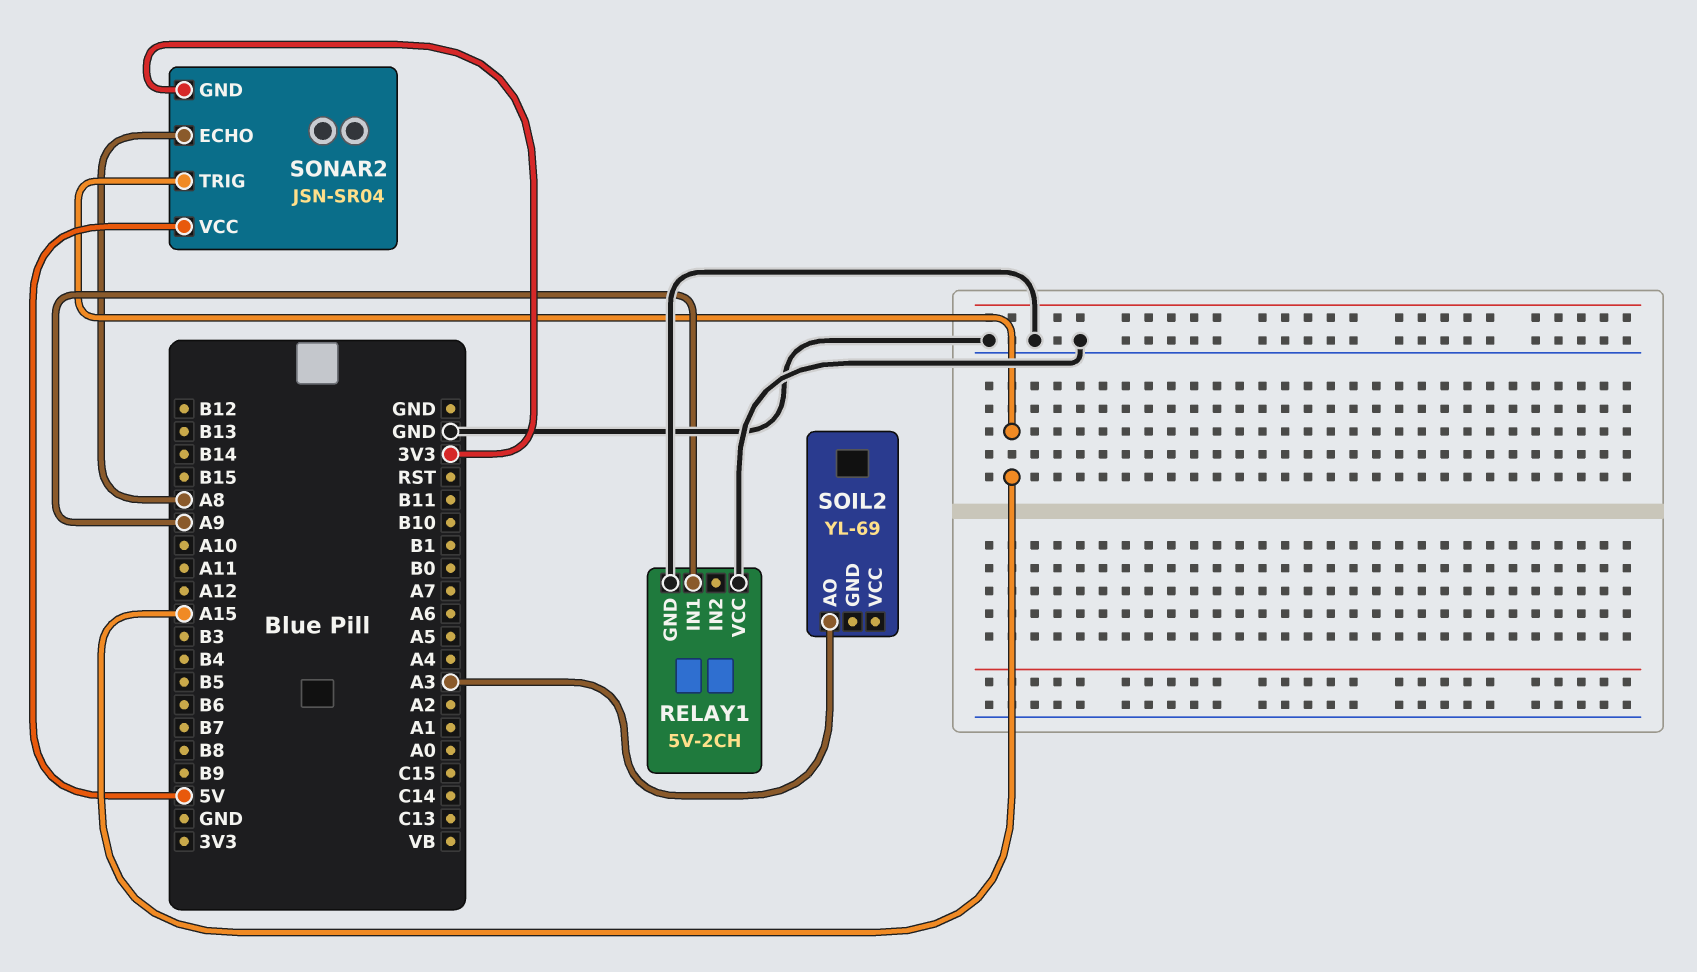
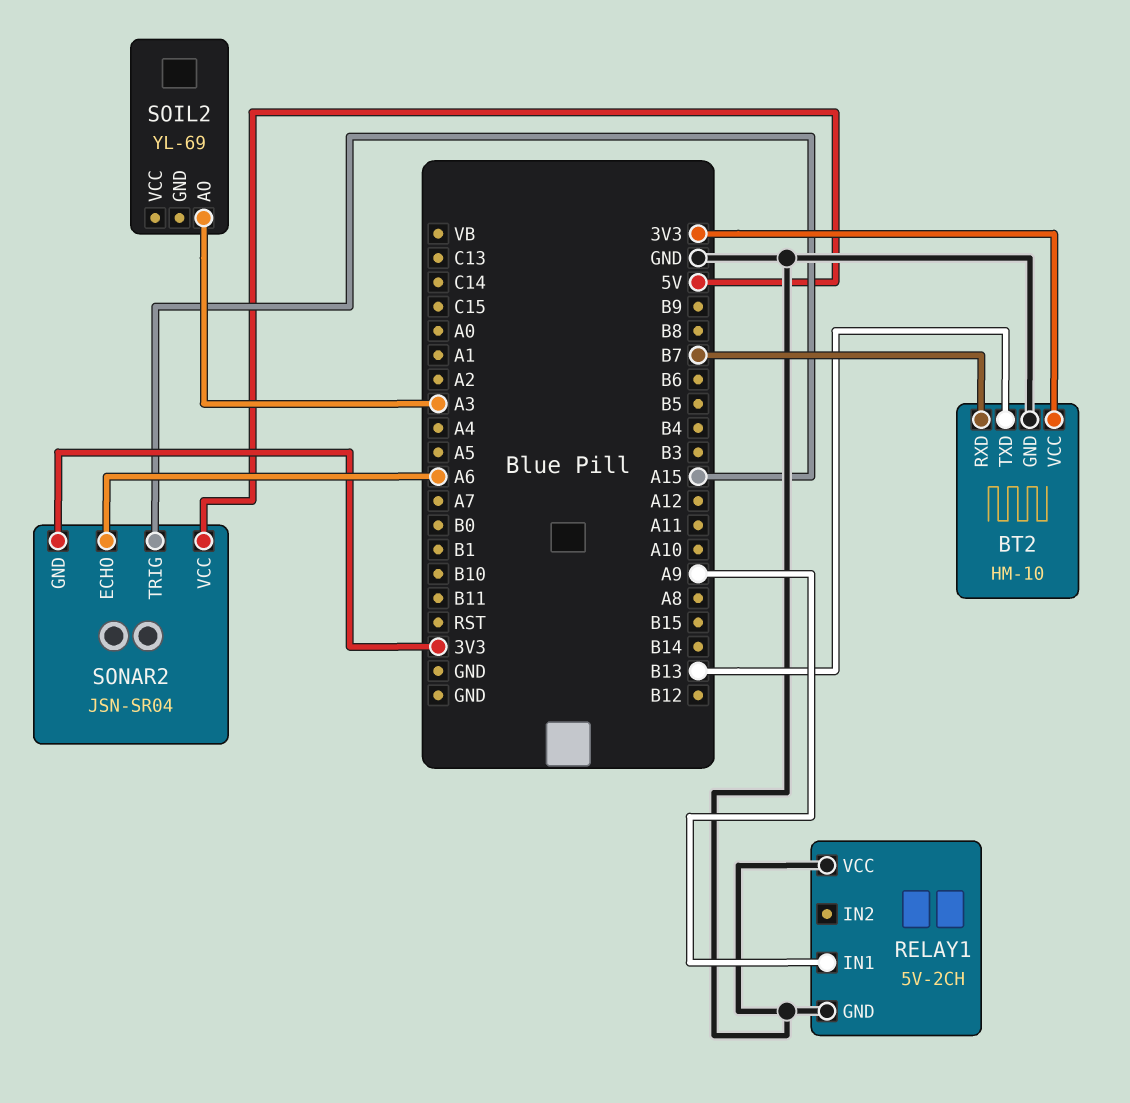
BT2: none -> HM-10
BT2 pin GND: none -> GND
BT2 pin RXD: none -> B7
BT2 pin TXD: none -> B13
BT2 pin VCC: none -> 3V3
SONAR2 pin ECHO: A8 -> A6

